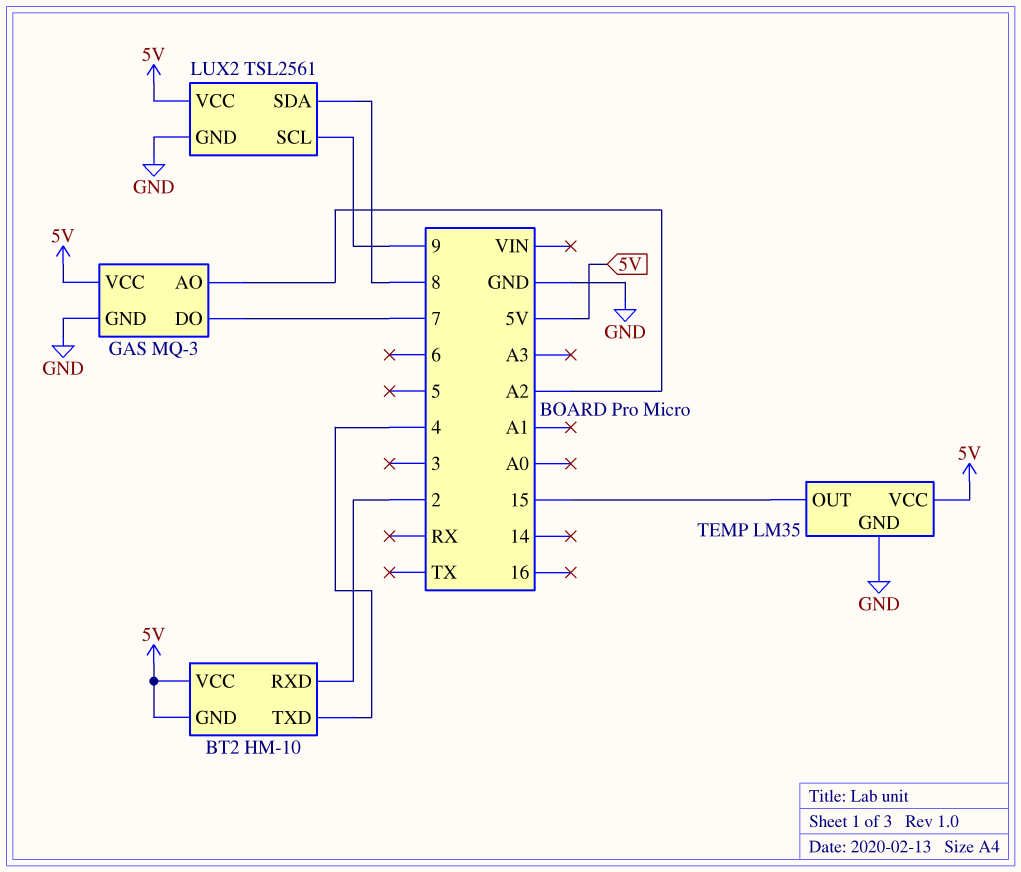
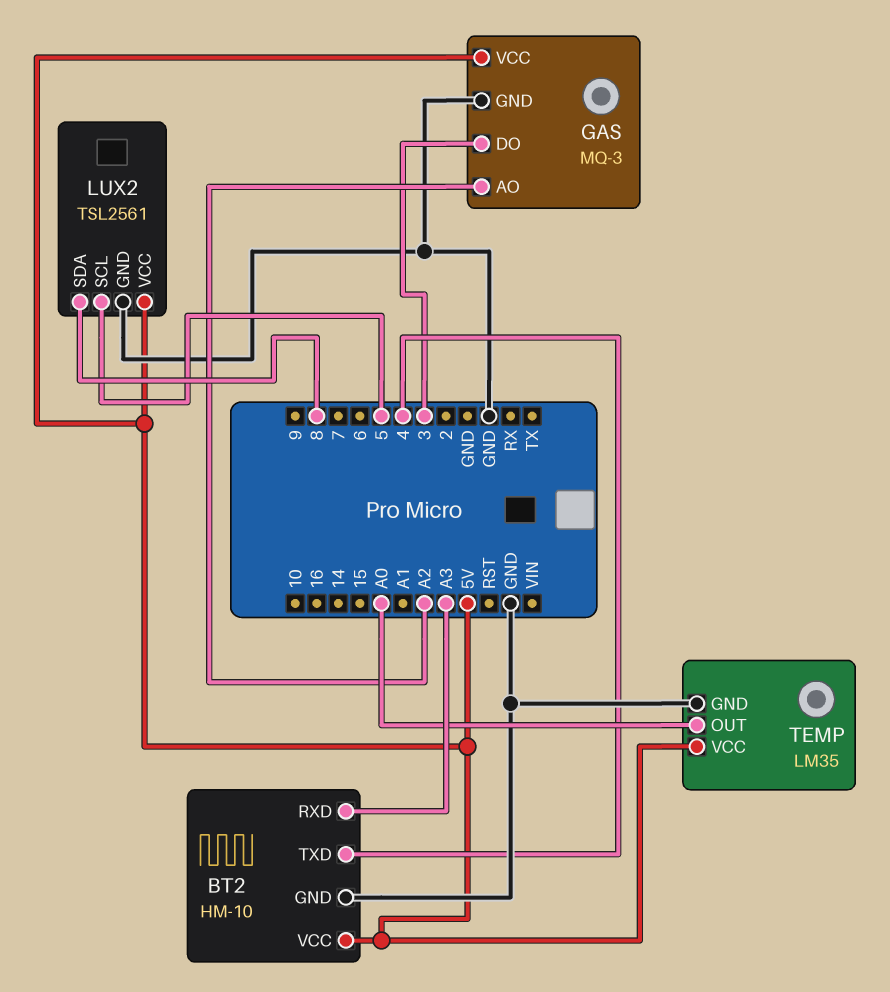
BT2 pin GND: 5V -> GND
BT2 pin RXD: 2 -> A3
GAS pin DO: 7 -> 3
LUX2 pin SCL: 9 -> 5
TEMP pin OUT: 15 -> A0

